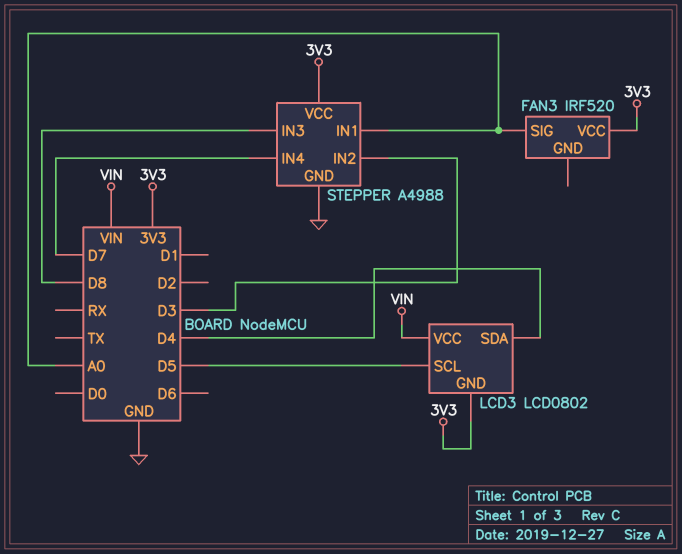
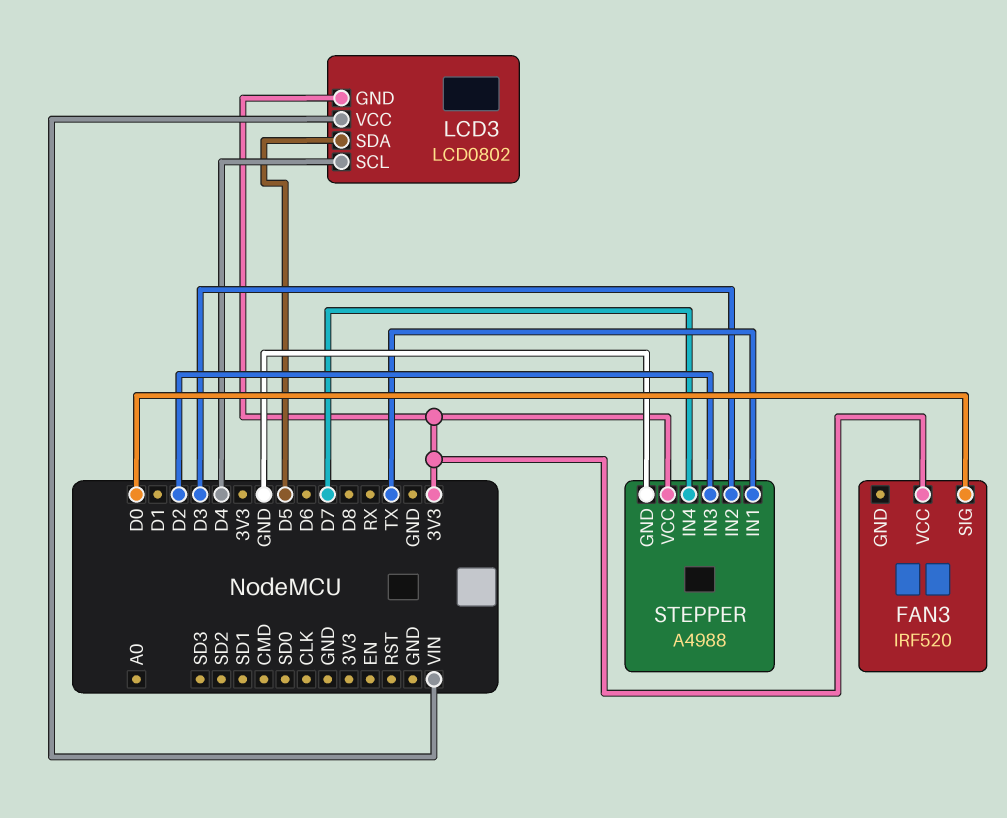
FAN3 pin SIG: A0 -> D0
LCD3 pin SCL: D5 -> D4
LCD3 pin SDA: D4 -> D5
STEPPER pin IN1: A0 -> TX
STEPPER pin IN3: D8 -> D2

